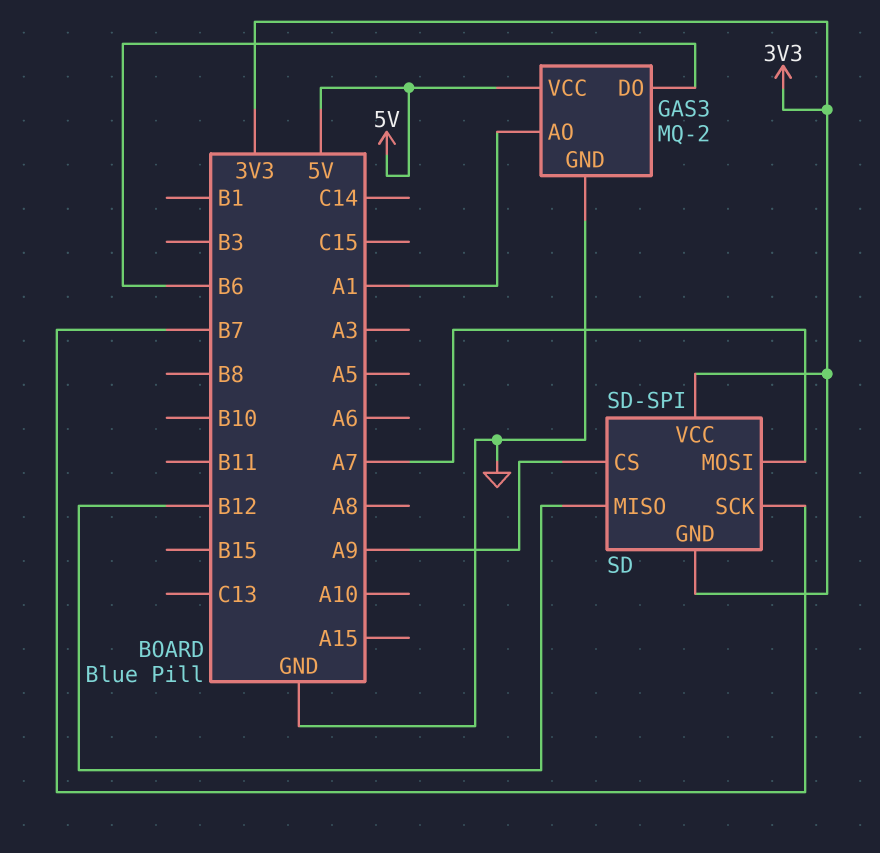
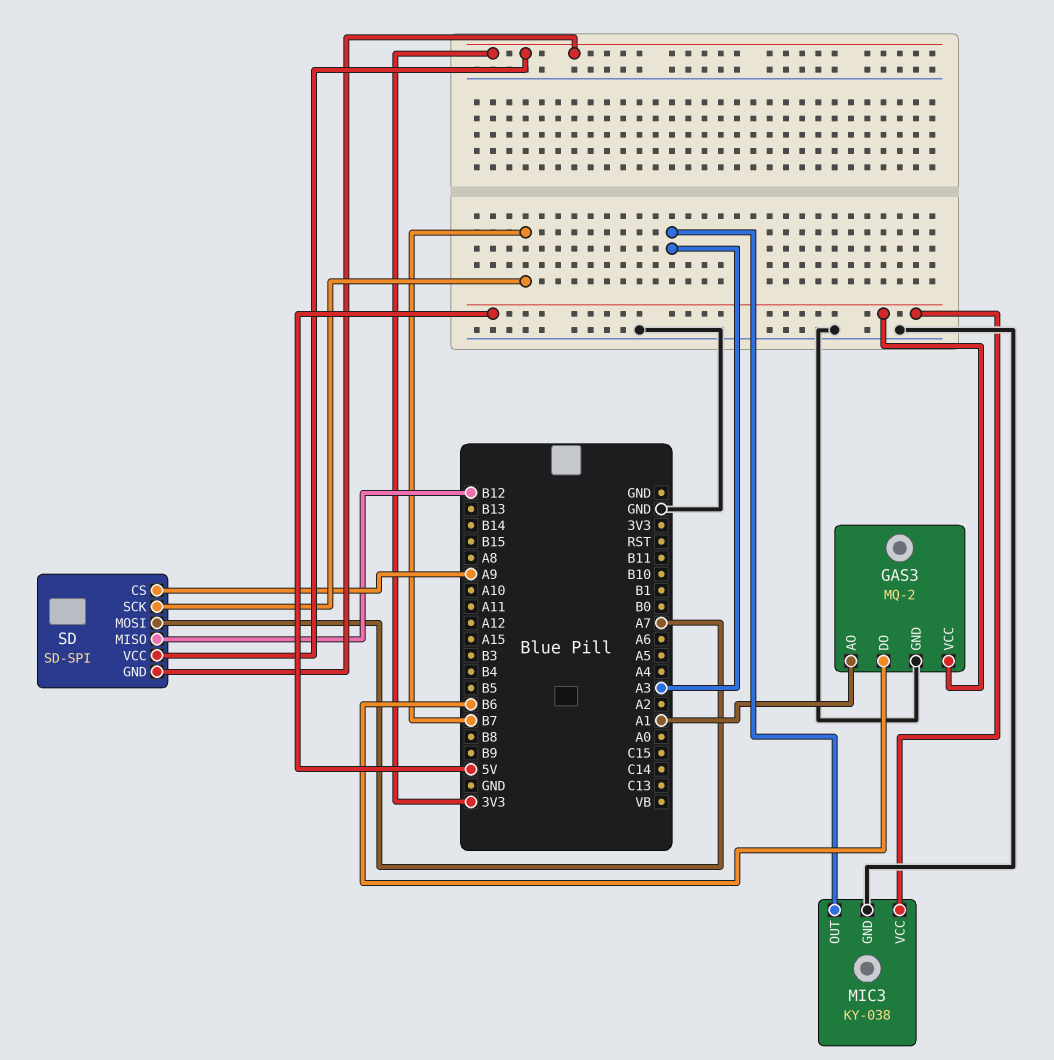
MIC3: none -> KY-038
MIC3 pin GND: none -> GND
MIC3 pin OUT: none -> A3
MIC3 pin VCC: none -> 5V

